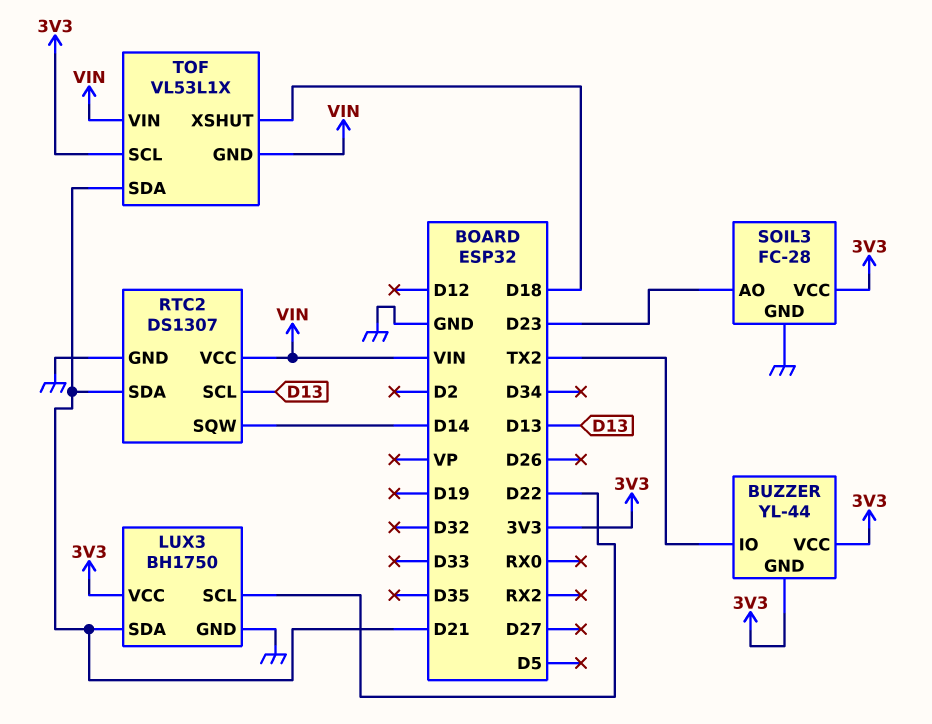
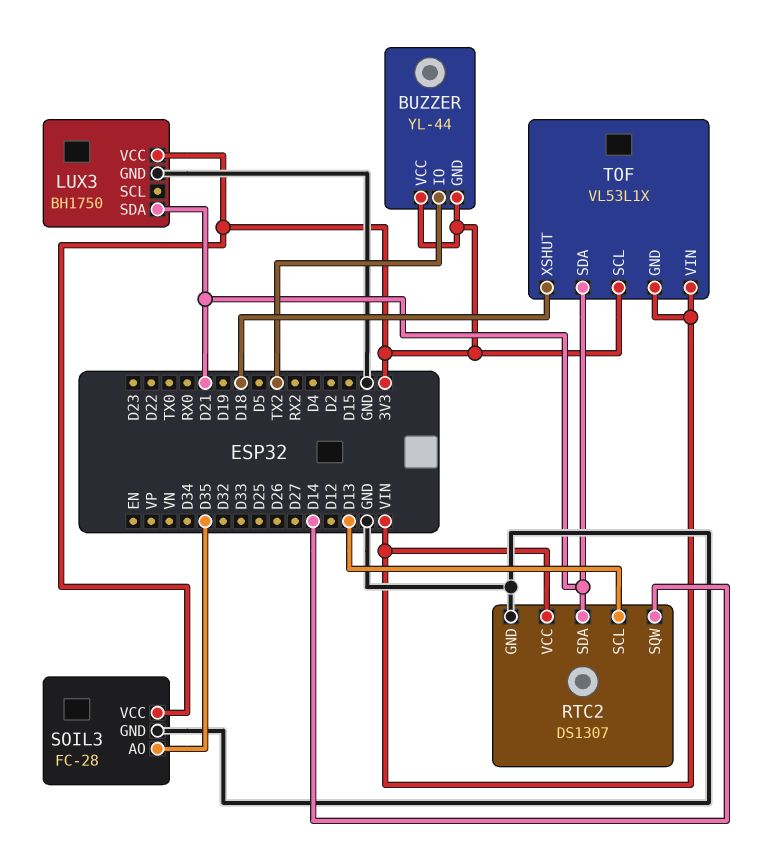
LUX3 pin SCL: D22 -> none
SOIL3 pin AO: D23 -> D35

